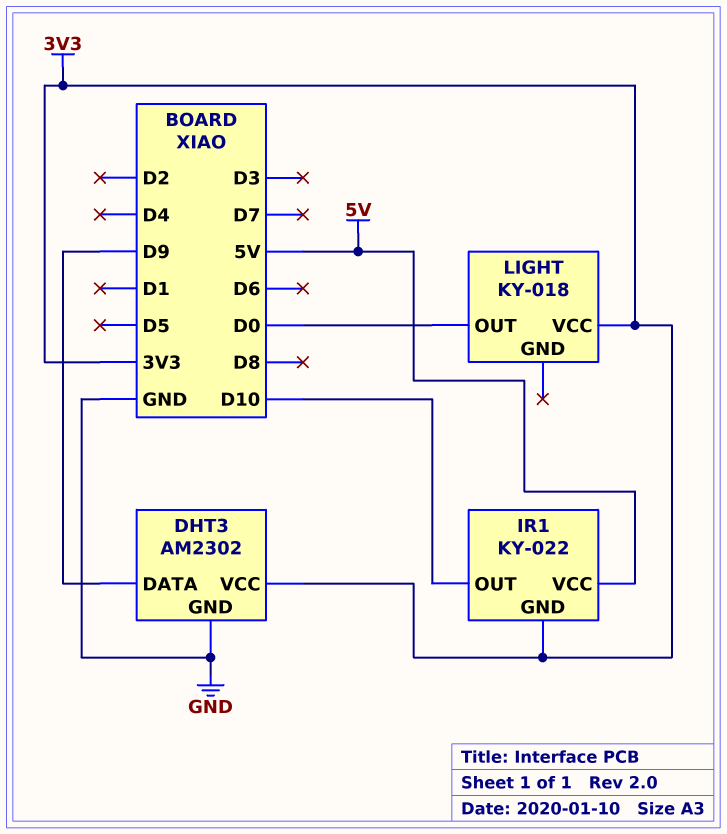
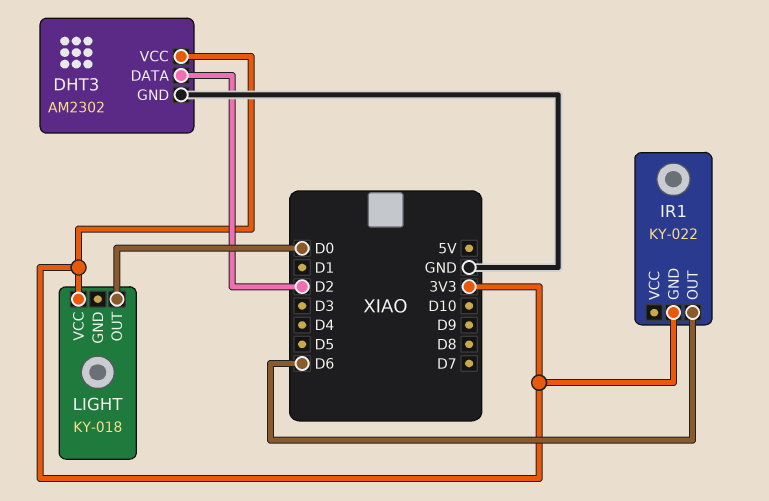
DHT3 pin DATA: D9 -> D2
IR1 pin OUT: D10 -> D6
IR1 pin VCC: 5V -> none

